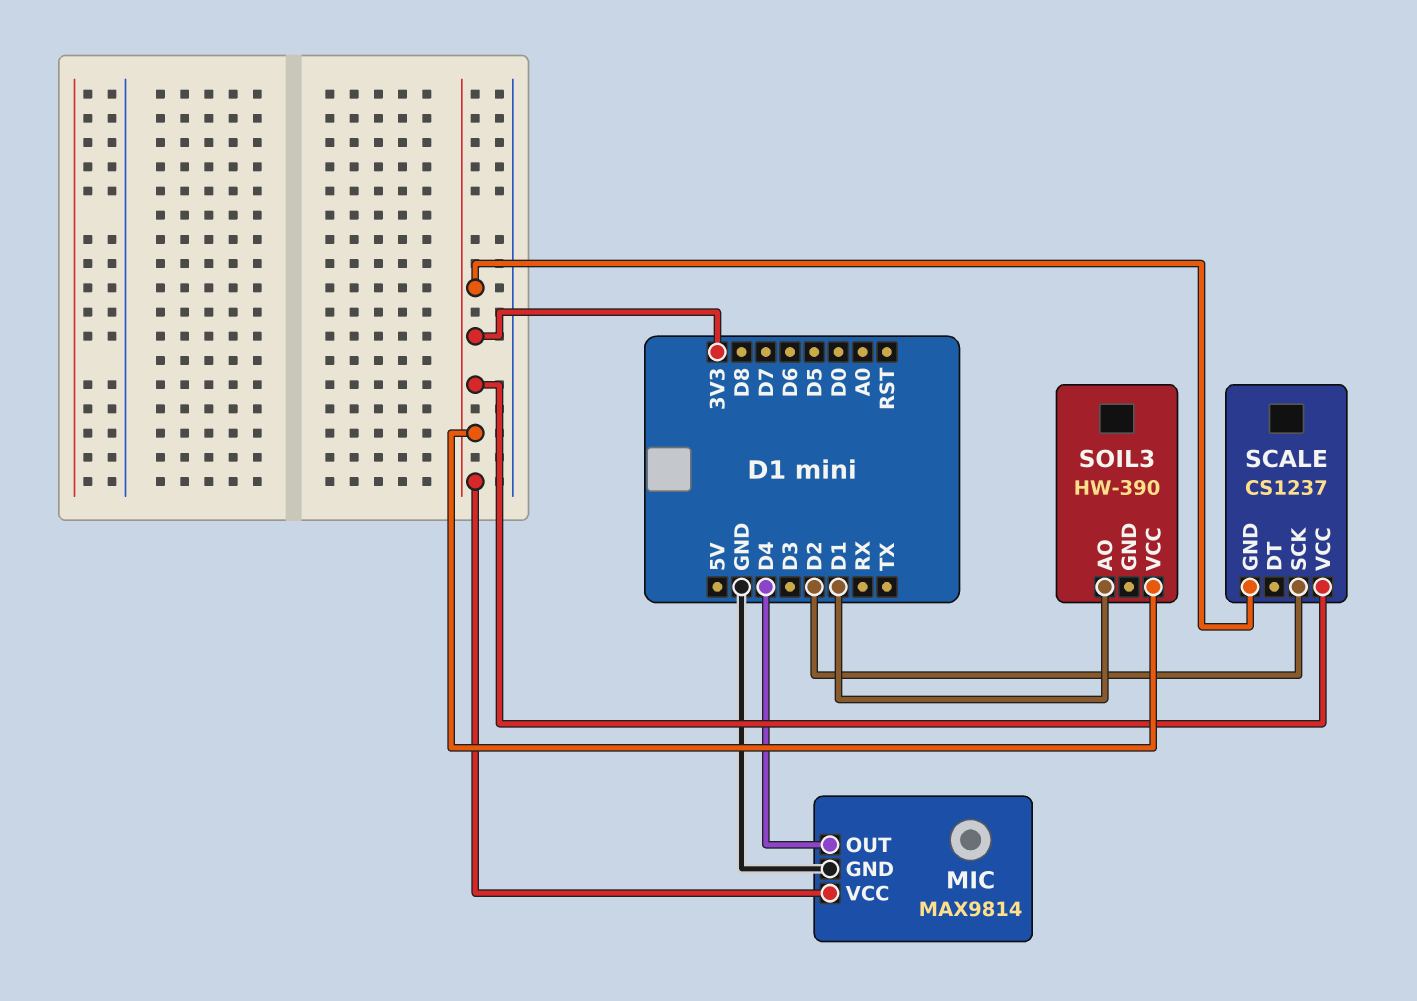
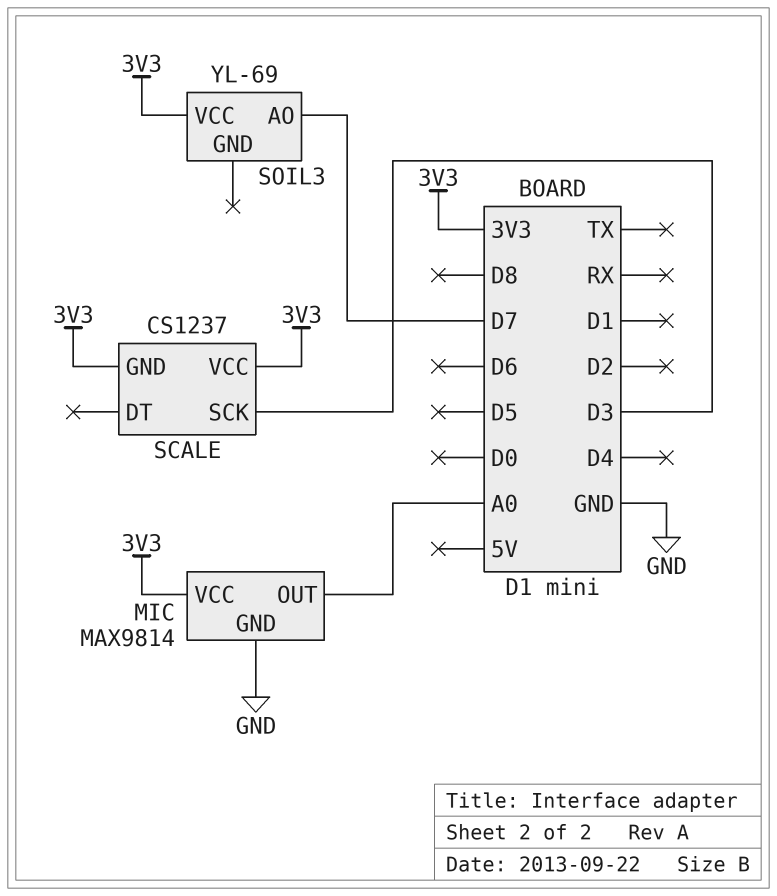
MIC pin OUT: D4 -> A0
SCALE pin SCK: D2 -> D3
SOIL3: HW-390 -> YL-69
SOIL3 pin AO: D1 -> D7

